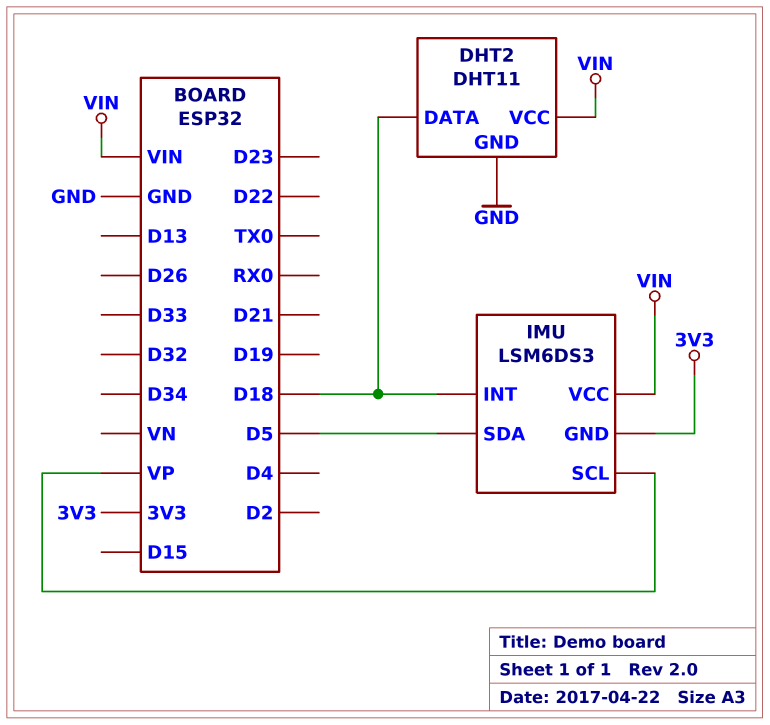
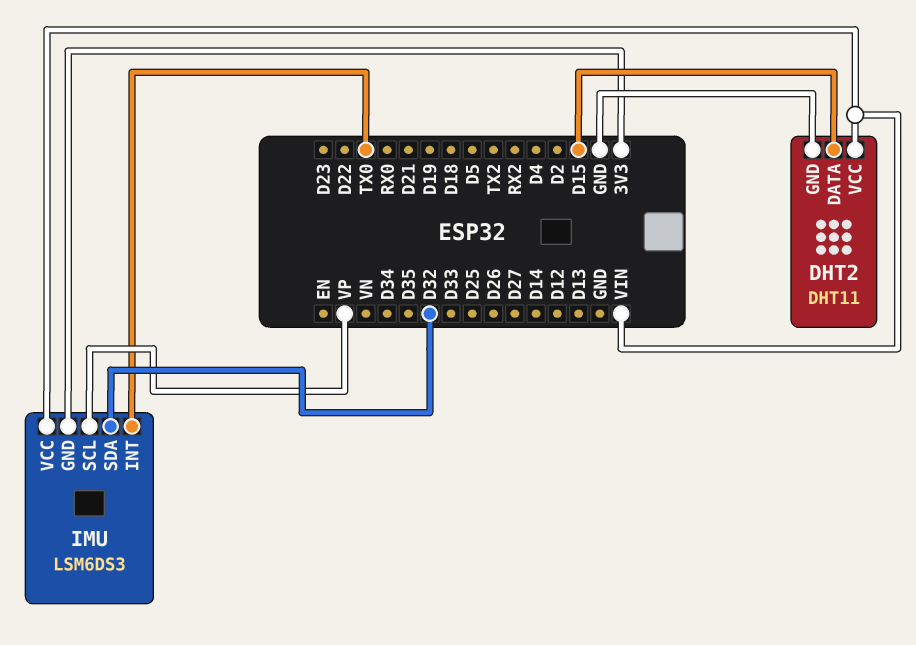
DHT2 pin DATA: D18 -> D15
IMU pin INT: D18 -> TX0
IMU pin SDA: D5 -> D32

